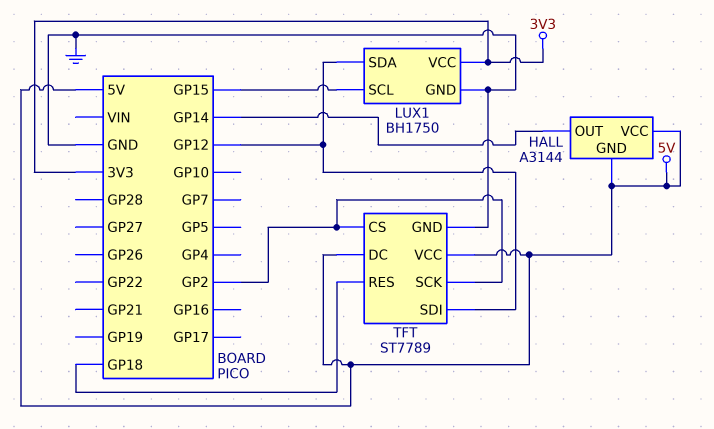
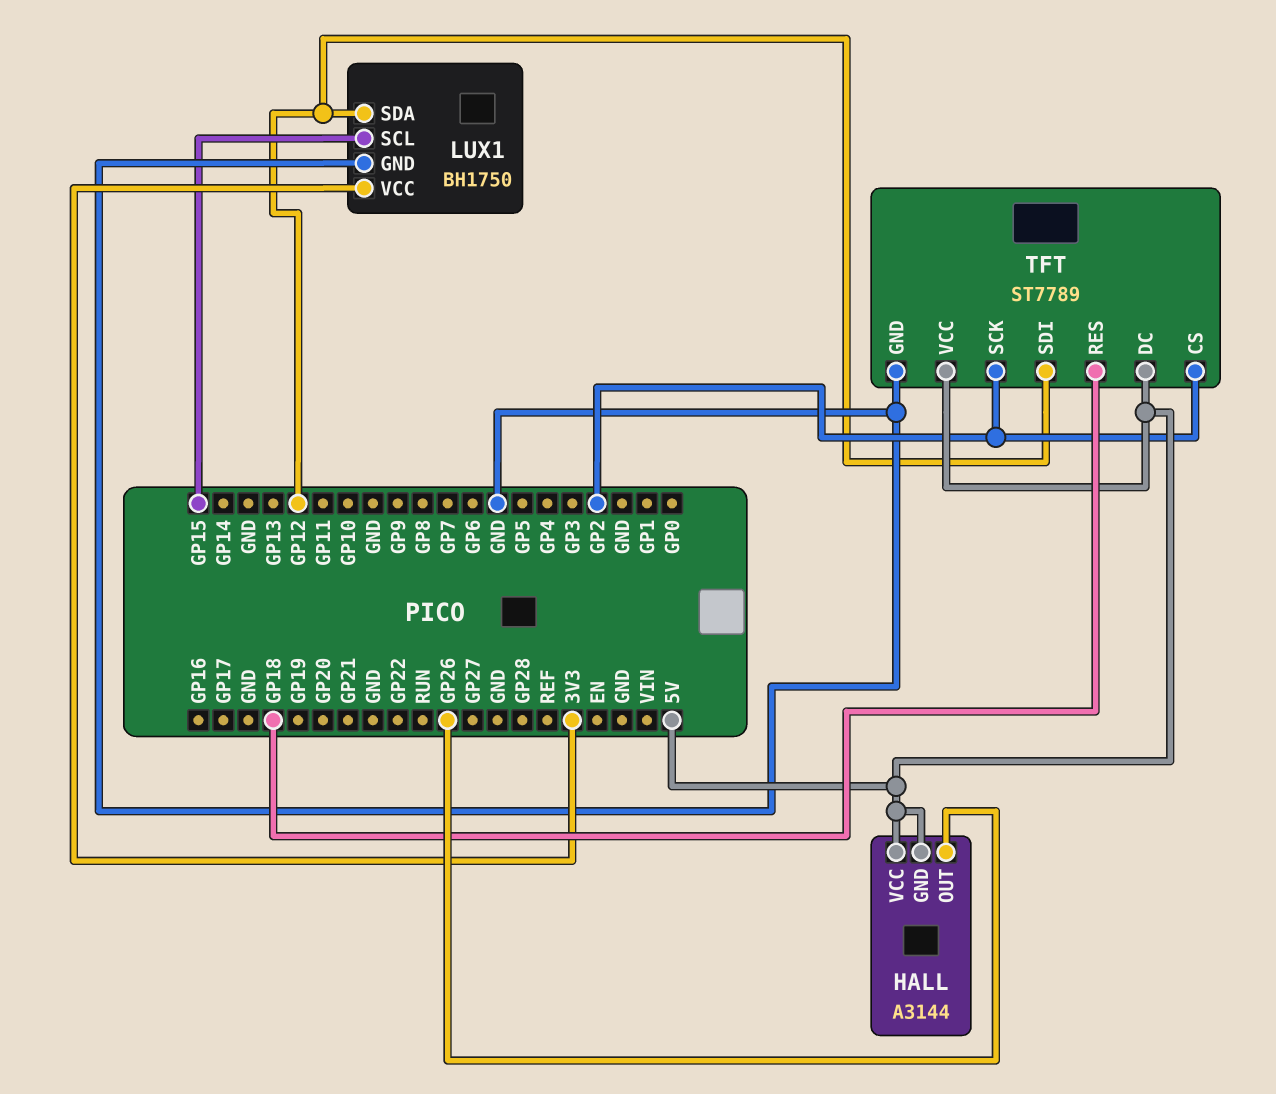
HALL pin OUT: GP14 -> GP26

